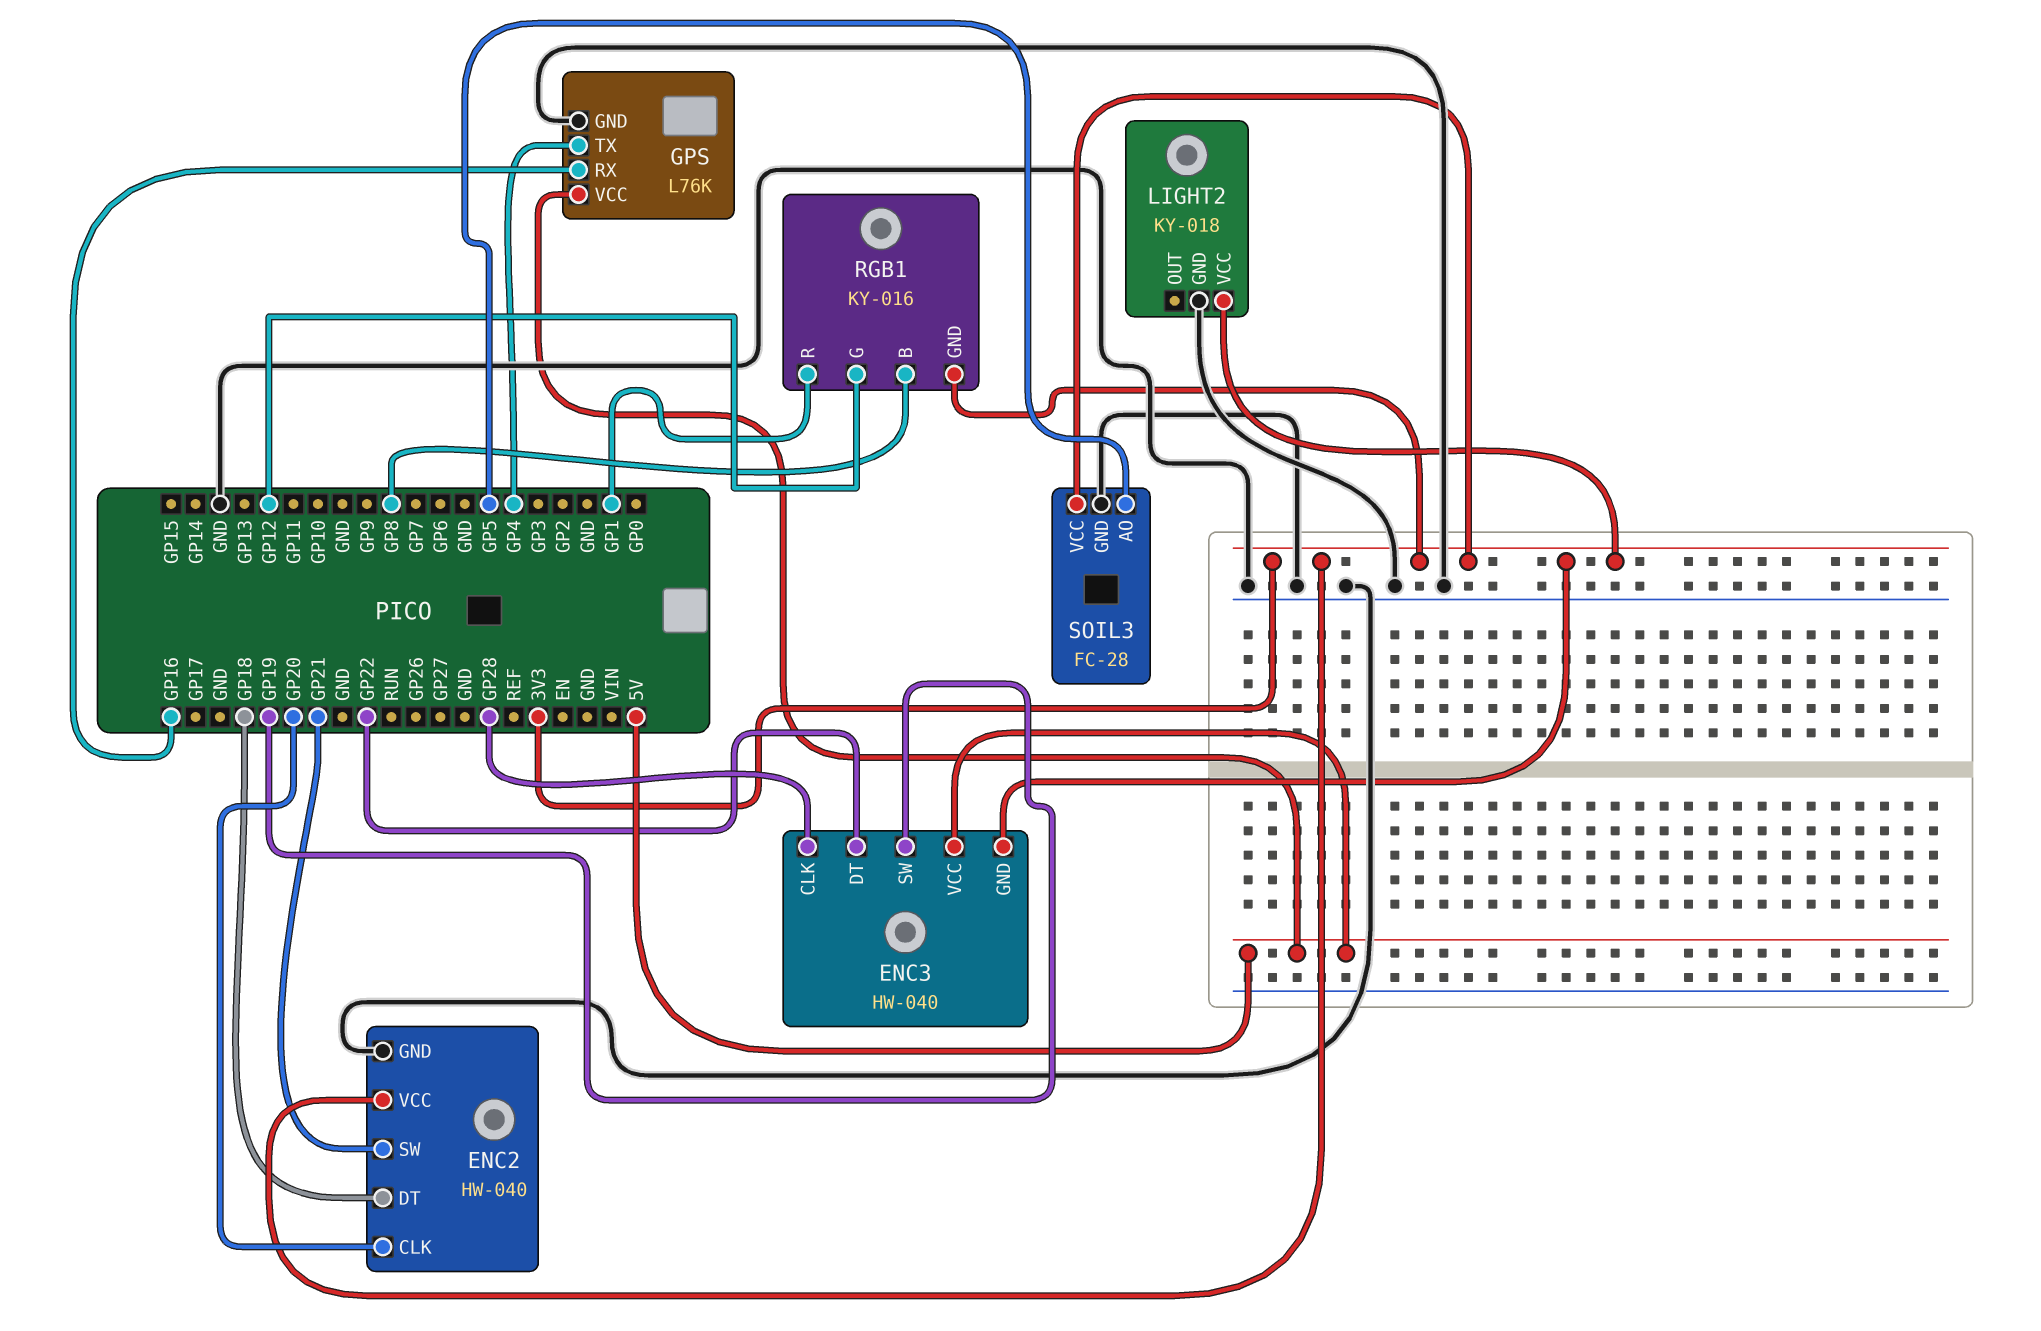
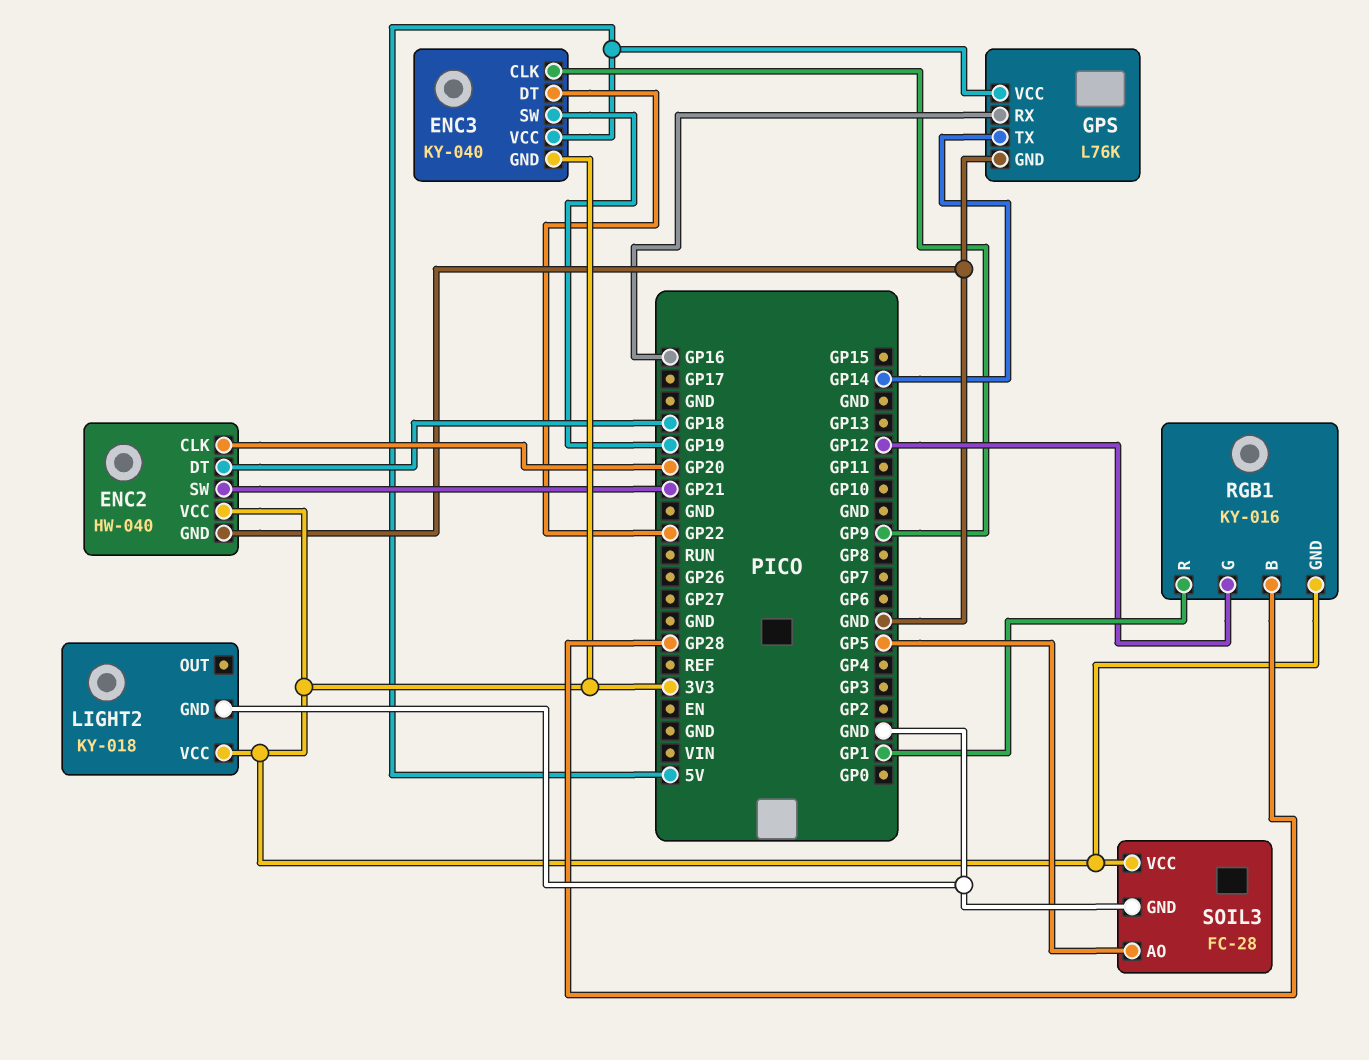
ENC3: HW-040 -> KY-040
ENC3 pin CLK: GP28 -> GP9
GPS pin TX: GP4 -> GP14
RGB1 pin B: GP8 -> GP28

